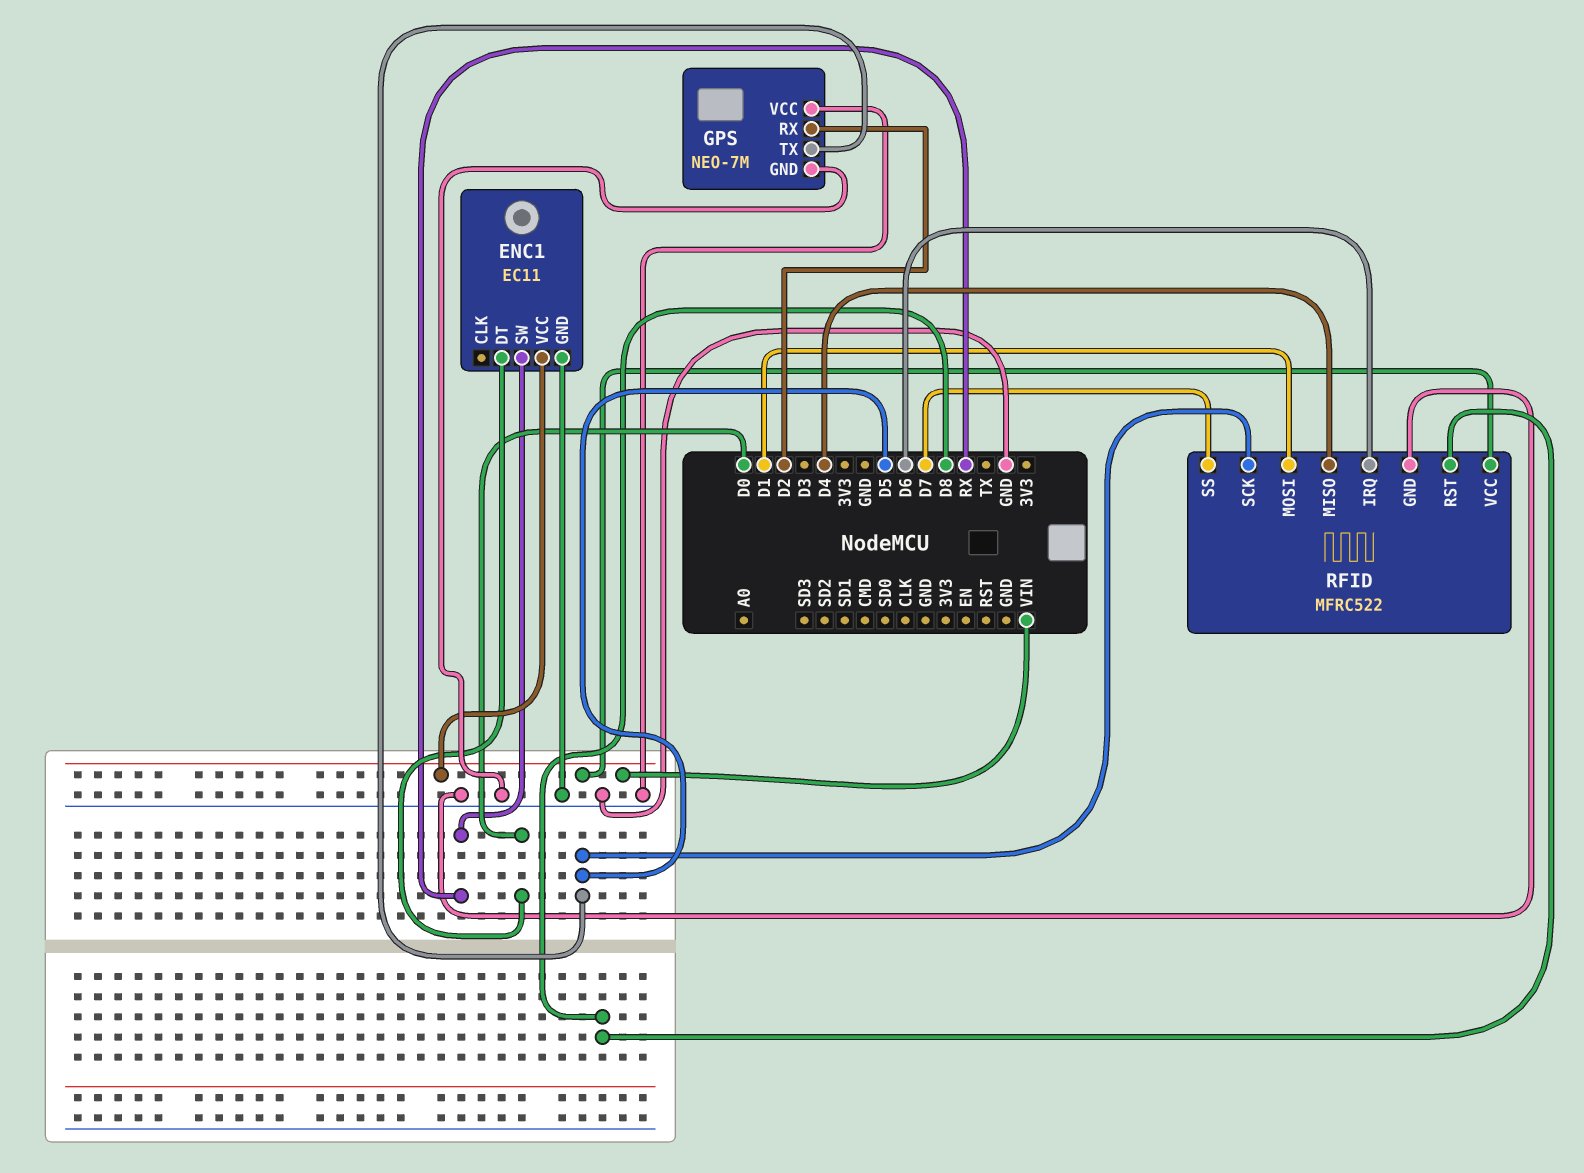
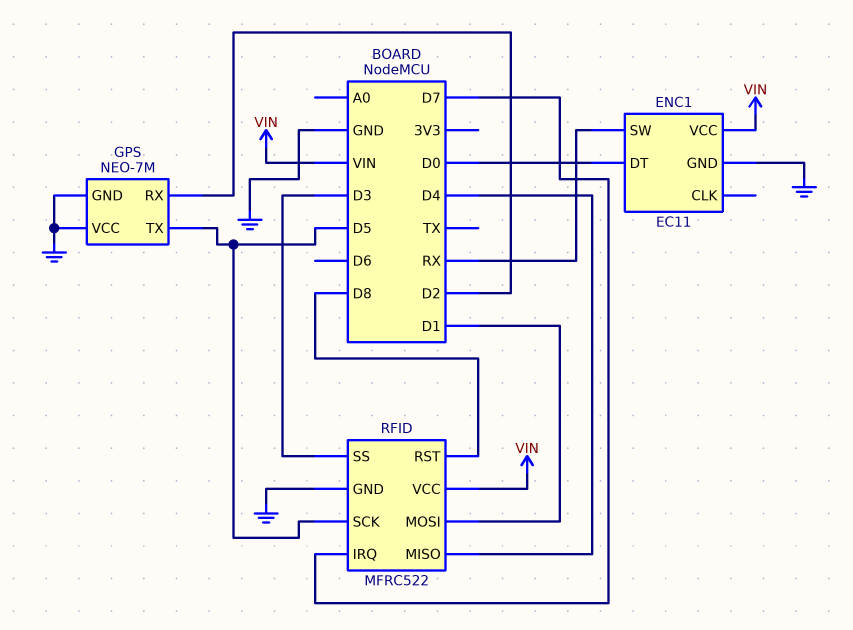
RFID pin IRQ: D6 -> D7
RFID pin SS: D7 -> D3

